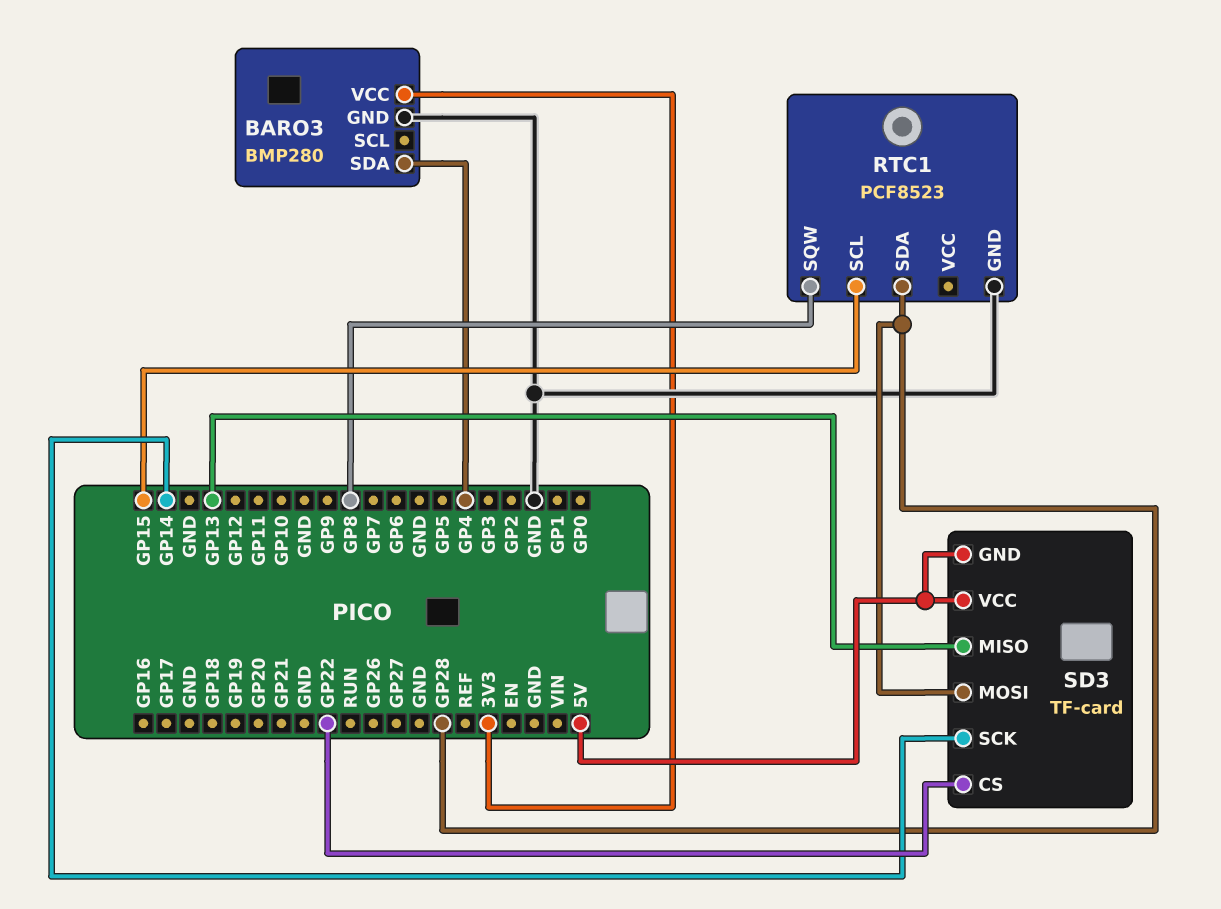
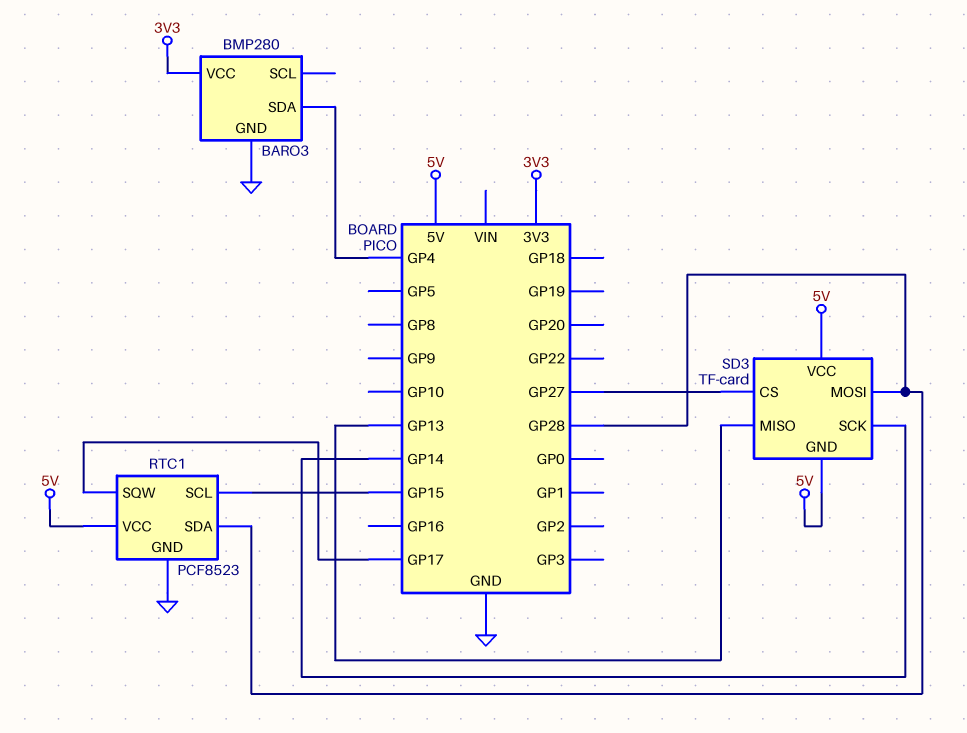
RTC1 pin SQW: GP8 -> GP17
RTC1 pin VCC: none -> 5V
SD3 pin CS: GP22 -> GP27

